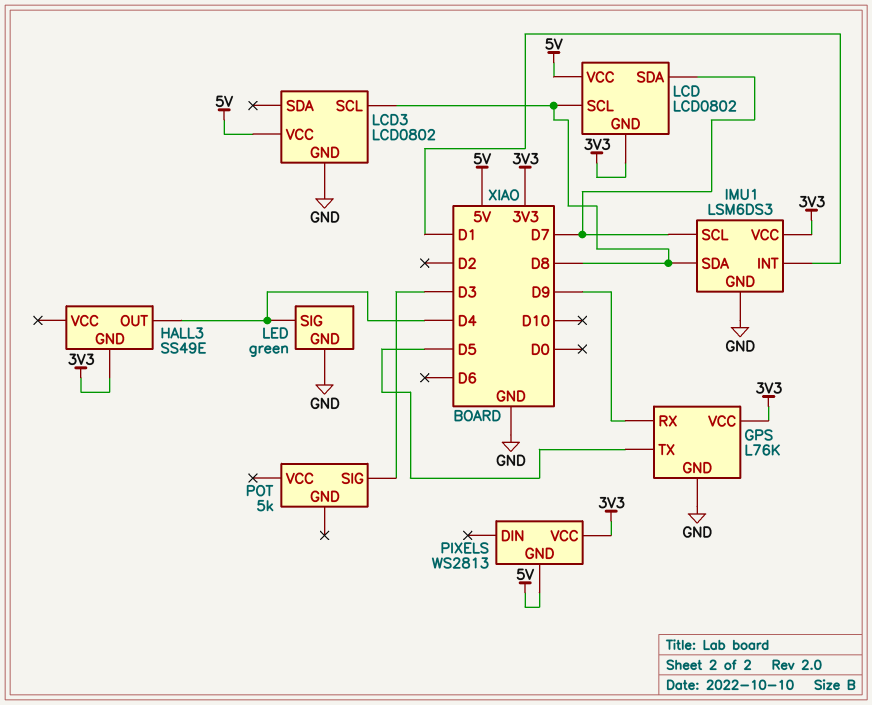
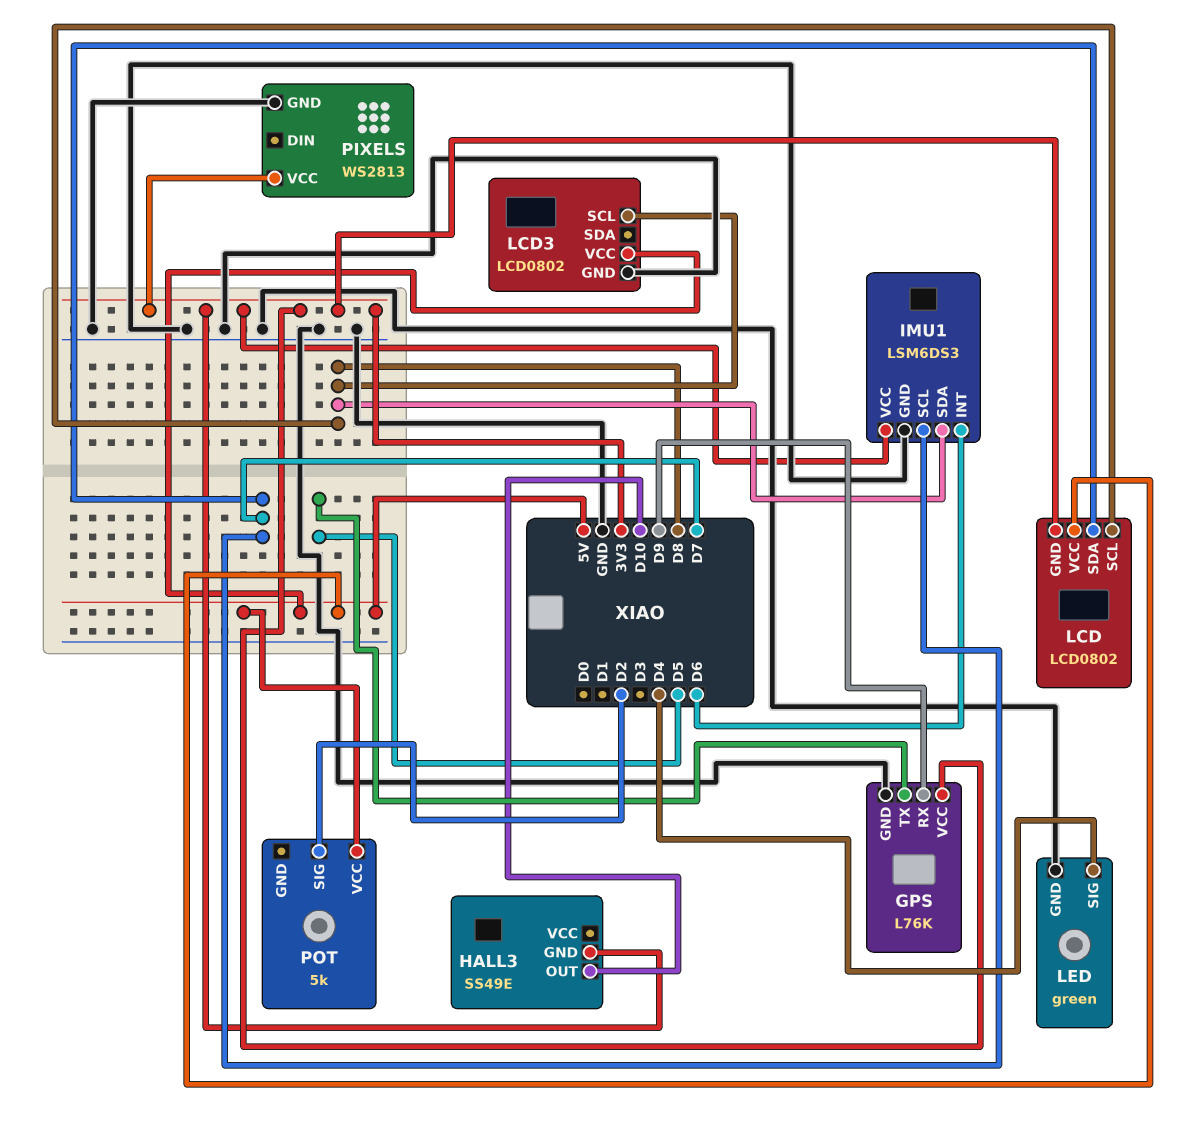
HALL3 pin OUT: D4 -> D10
IMU1 pin INT: D1 -> D6
PIXELS pin GND: 5V -> GND
POT pin SIG: D3 -> D2
POT pin VCC: none -> 5V

